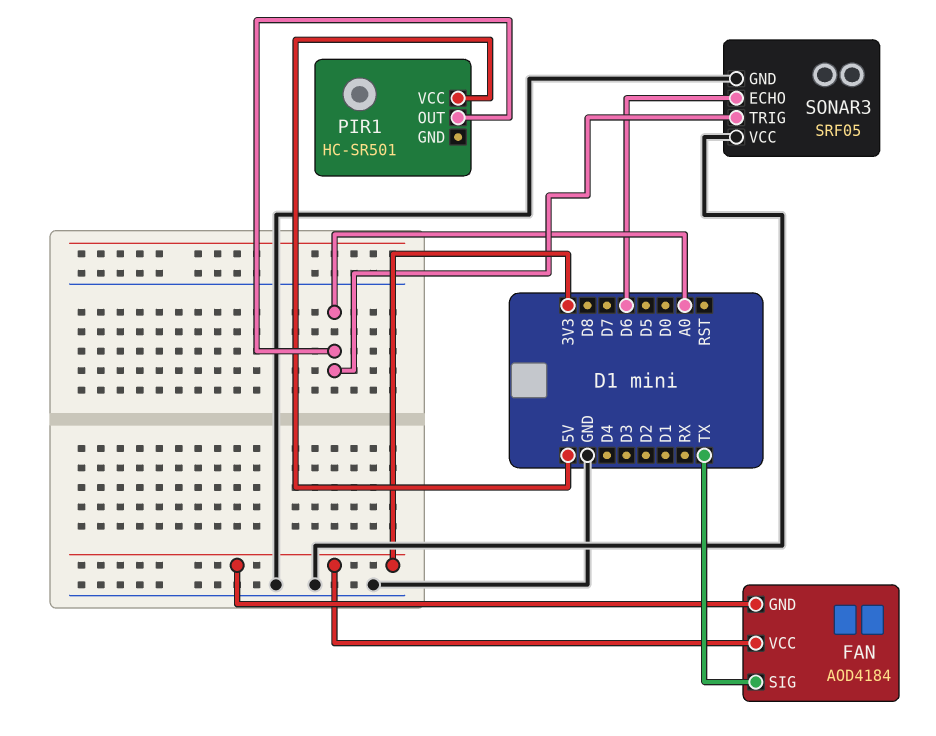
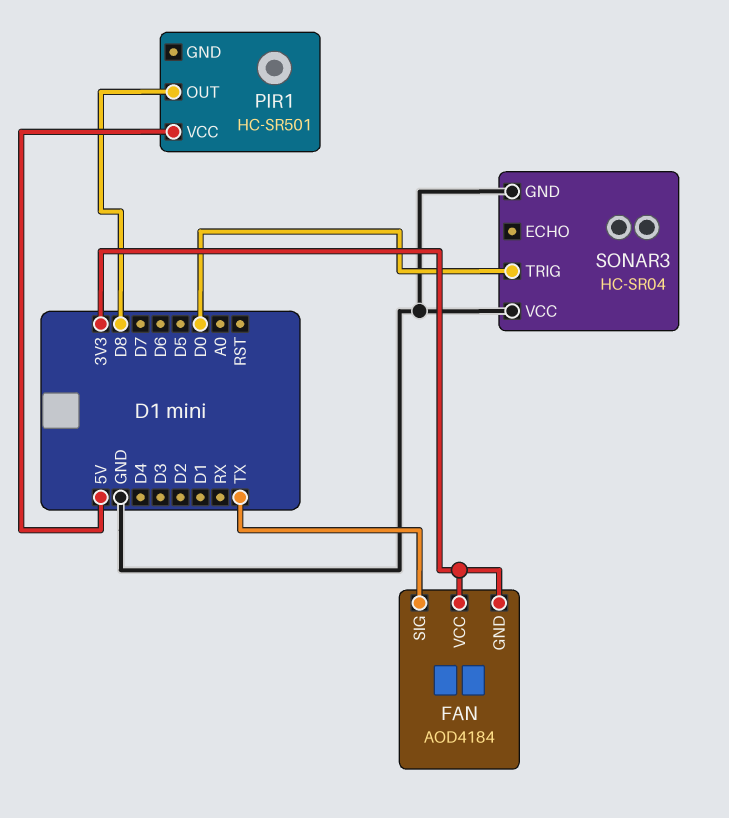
PIR1 pin OUT: A0 -> D8
SONAR3: SRF05 -> HC-SR04
SONAR3 pin ECHO: D6 -> none
SONAR3 pin TRIG: A0 -> D0

